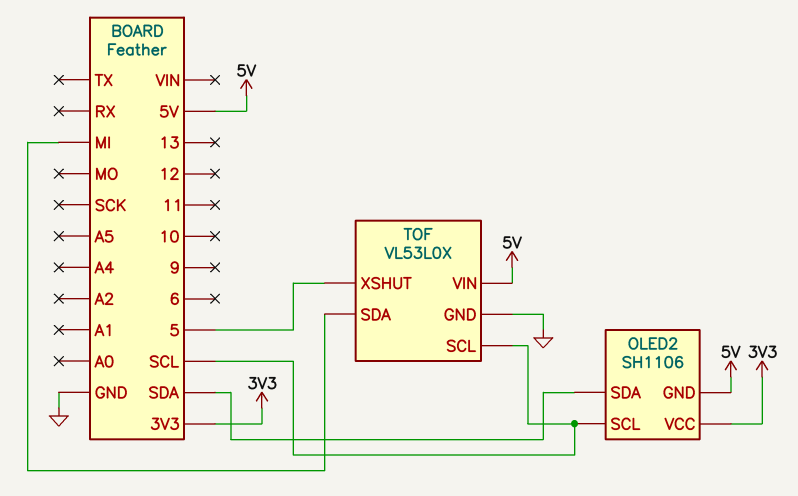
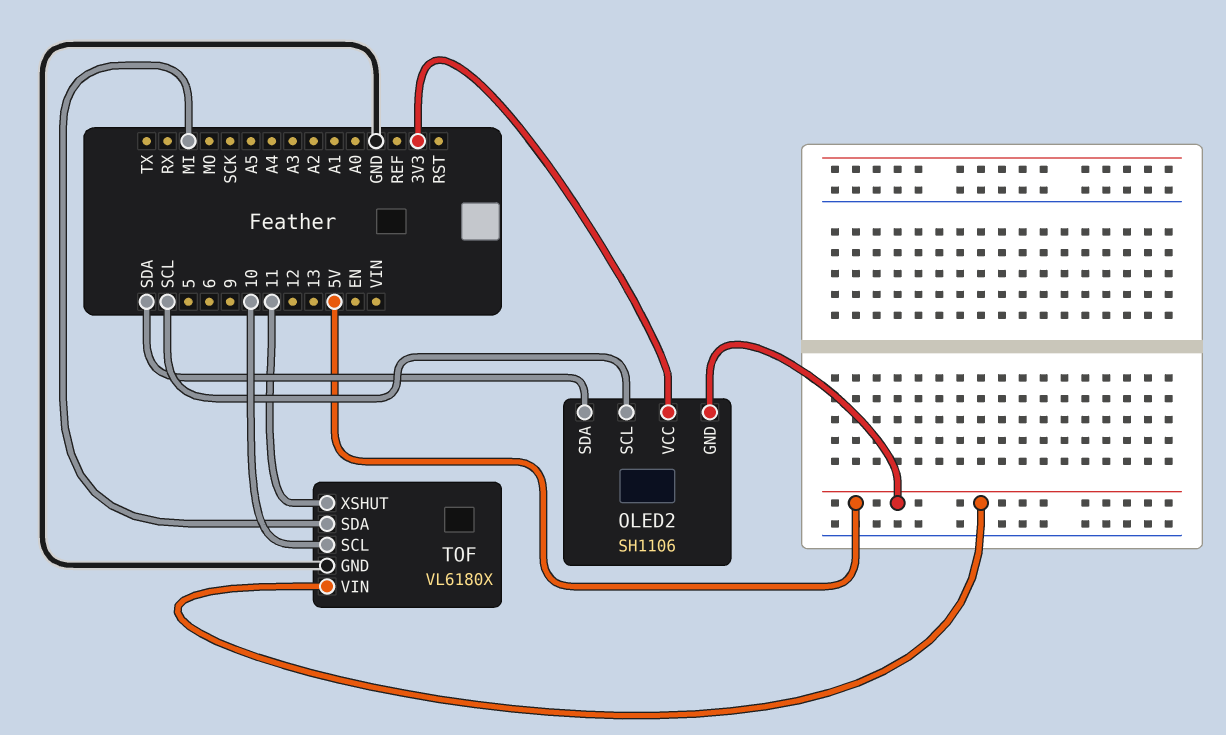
TOF: VL53L0X -> VL6180X
TOF pin SCL: SCL -> 10
TOF pin XSHUT: 5 -> 11

